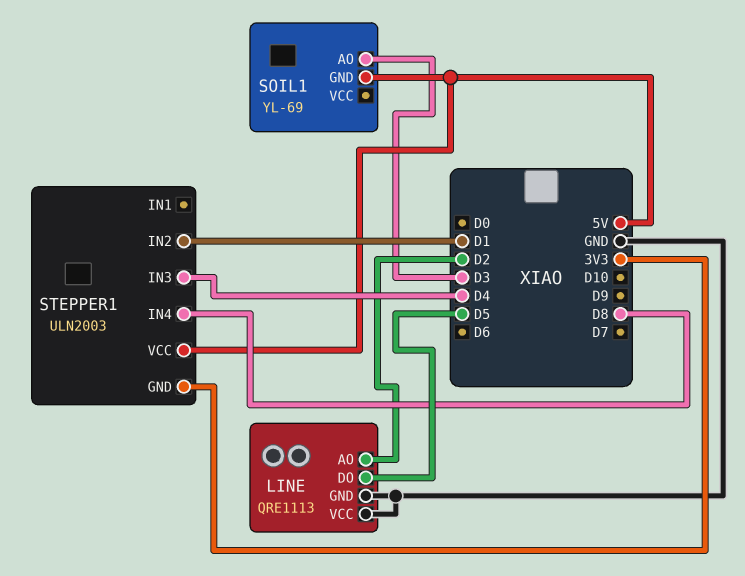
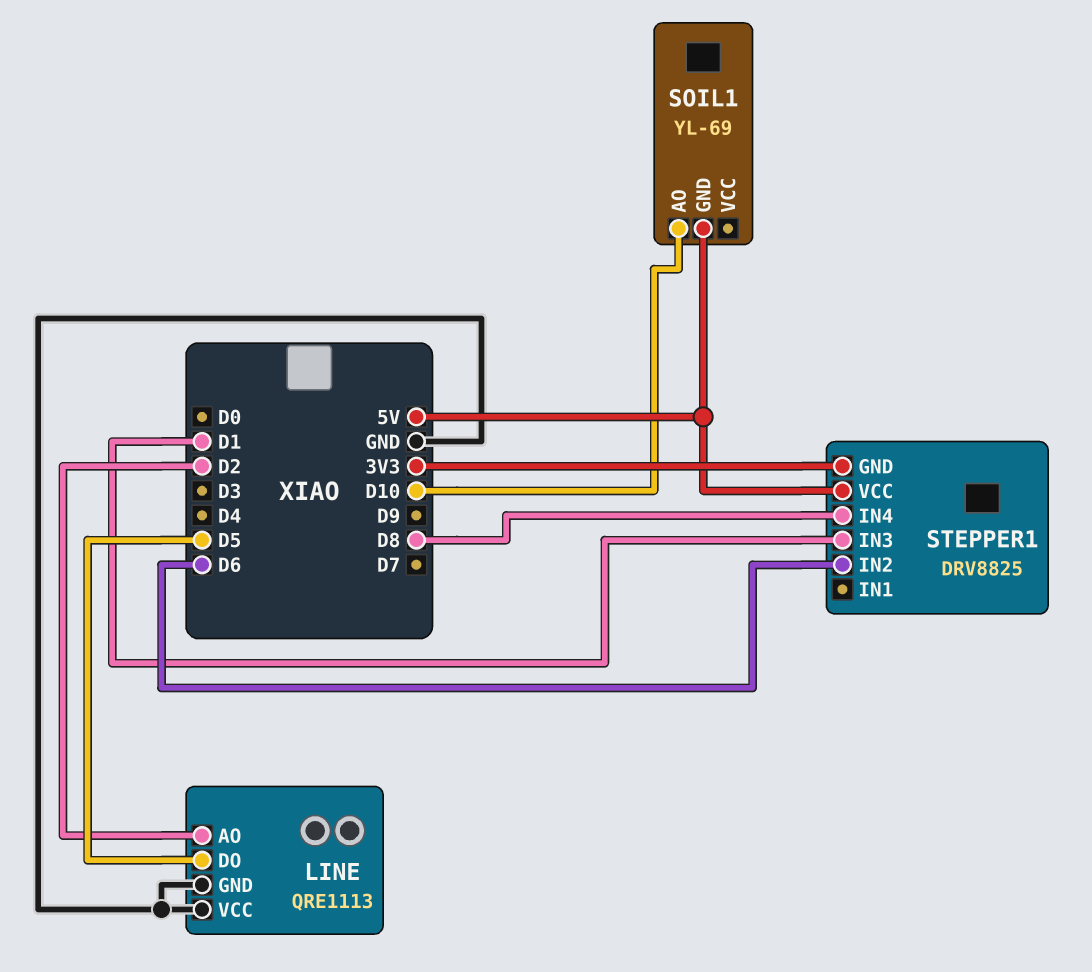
SOIL1 pin AO: D3 -> D10
STEPPER1: ULN2003 -> DRV8825
STEPPER1 pin IN2: D1 -> D6
STEPPER1 pin IN3: D4 -> D1

